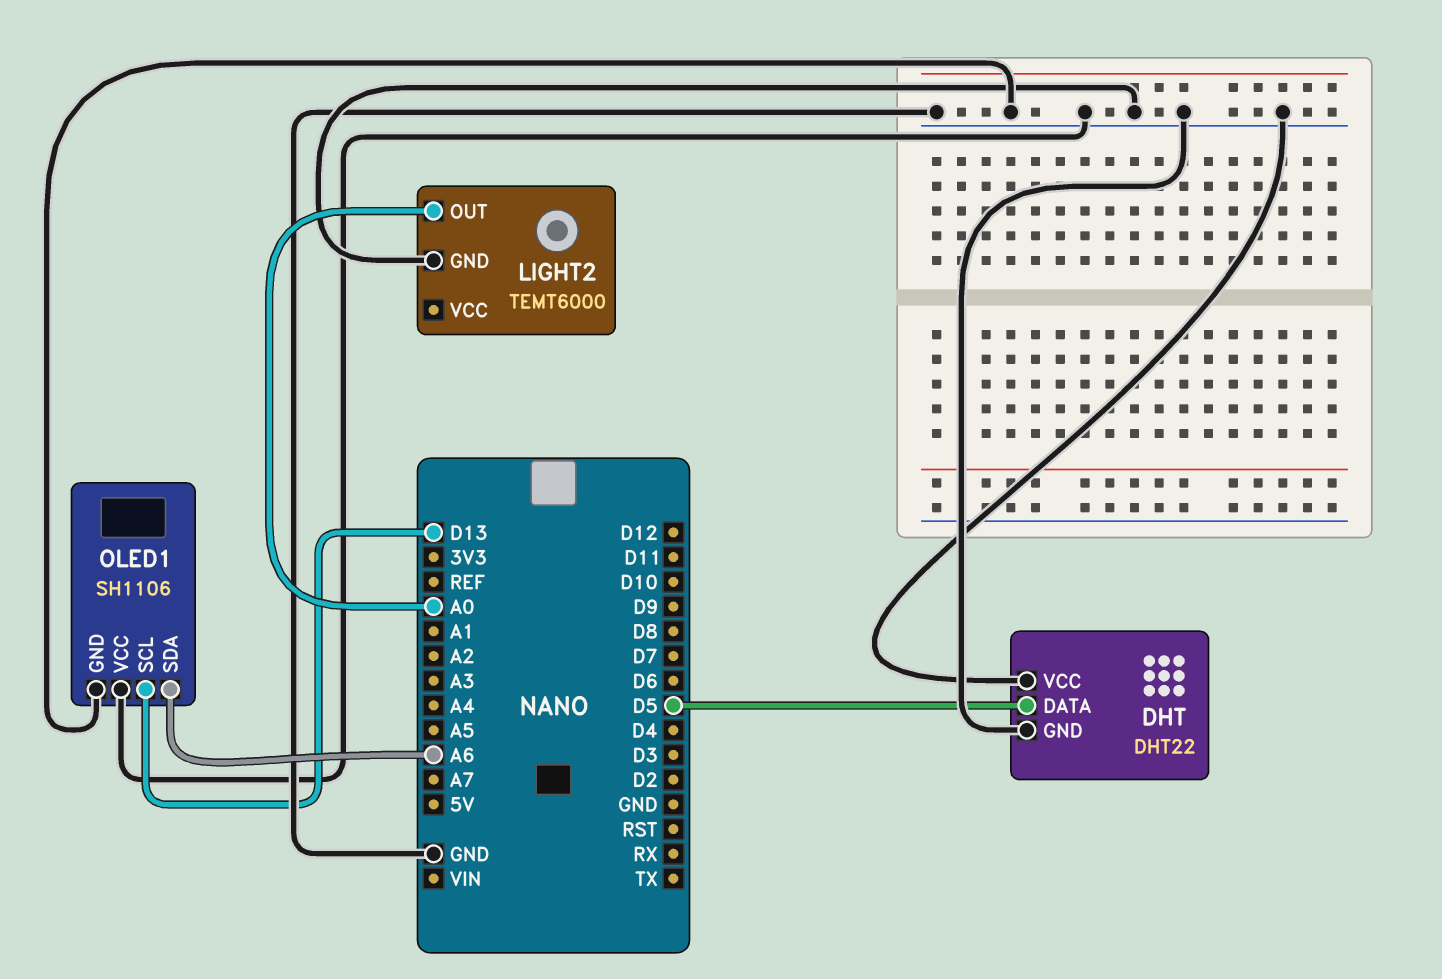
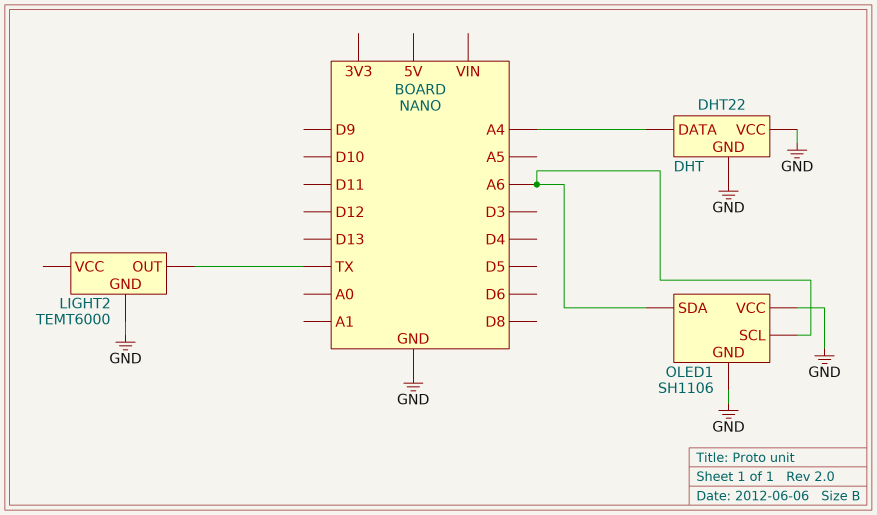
DHT pin DATA: D5 -> A4
LIGHT2 pin OUT: A0 -> TX
OLED1 pin SCL: D13 -> A6

